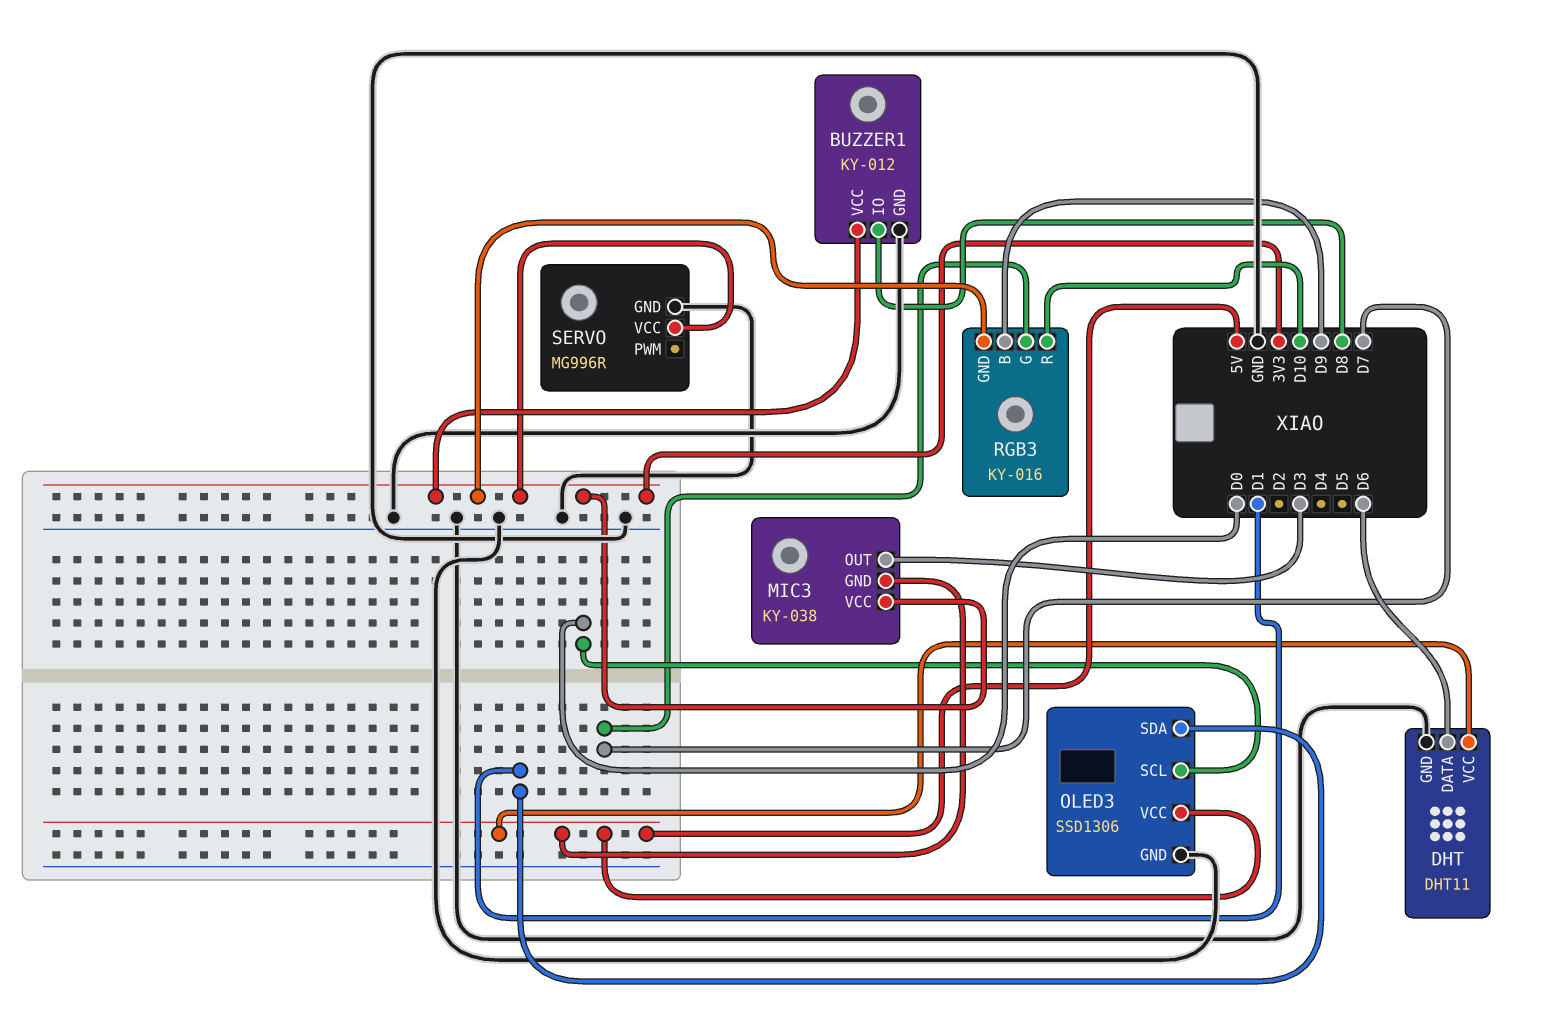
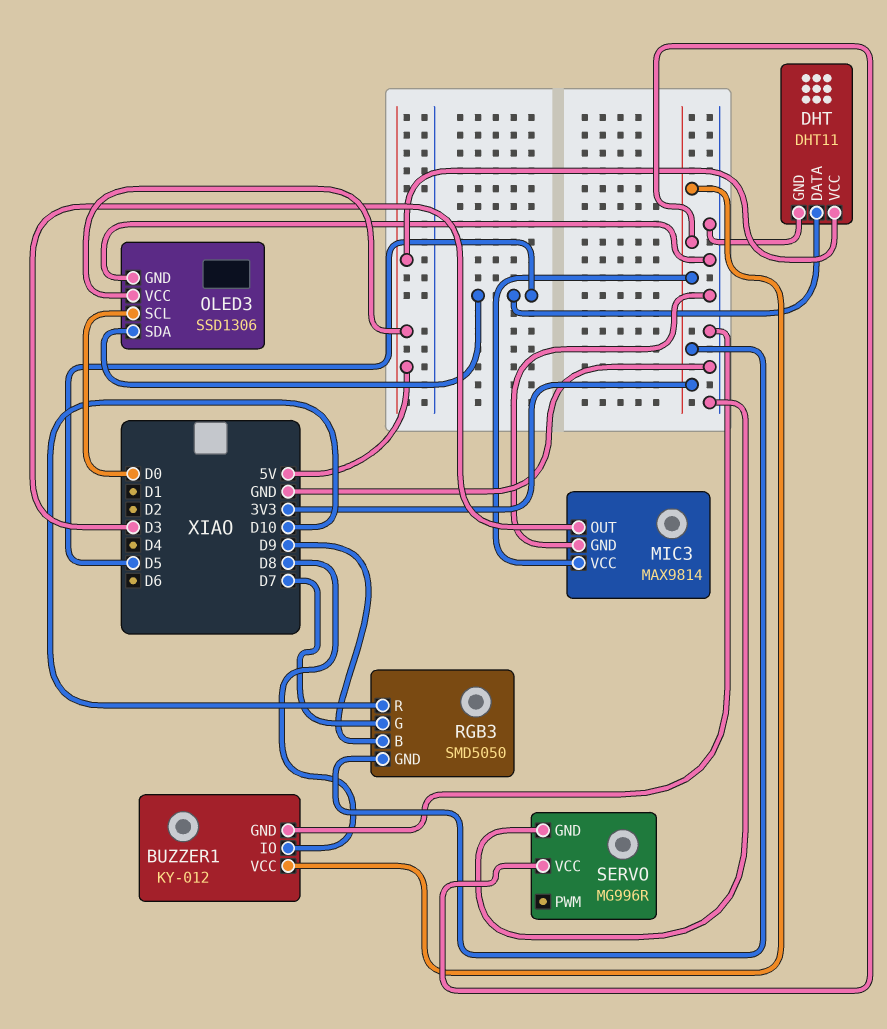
DHT pin DATA: D6 -> D5
MIC3: KY-038 -> MAX9814
MIC3 pin GND: 5V -> GND
OLED3 pin SDA: D1 -> D5
RGB3: KY-016 -> SMD5050

